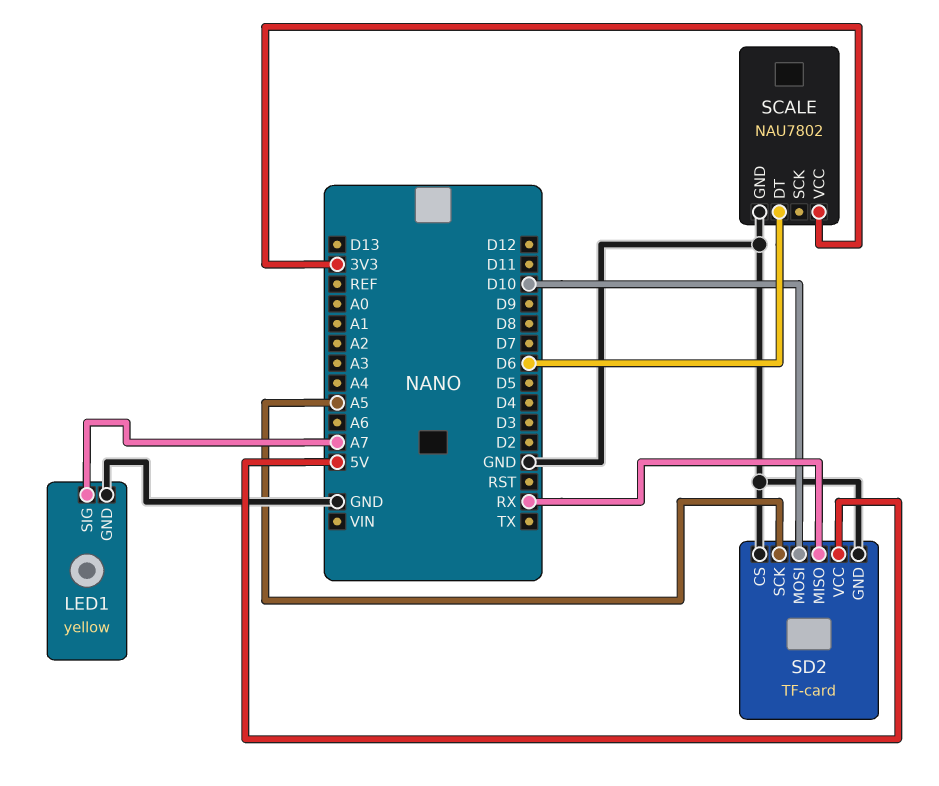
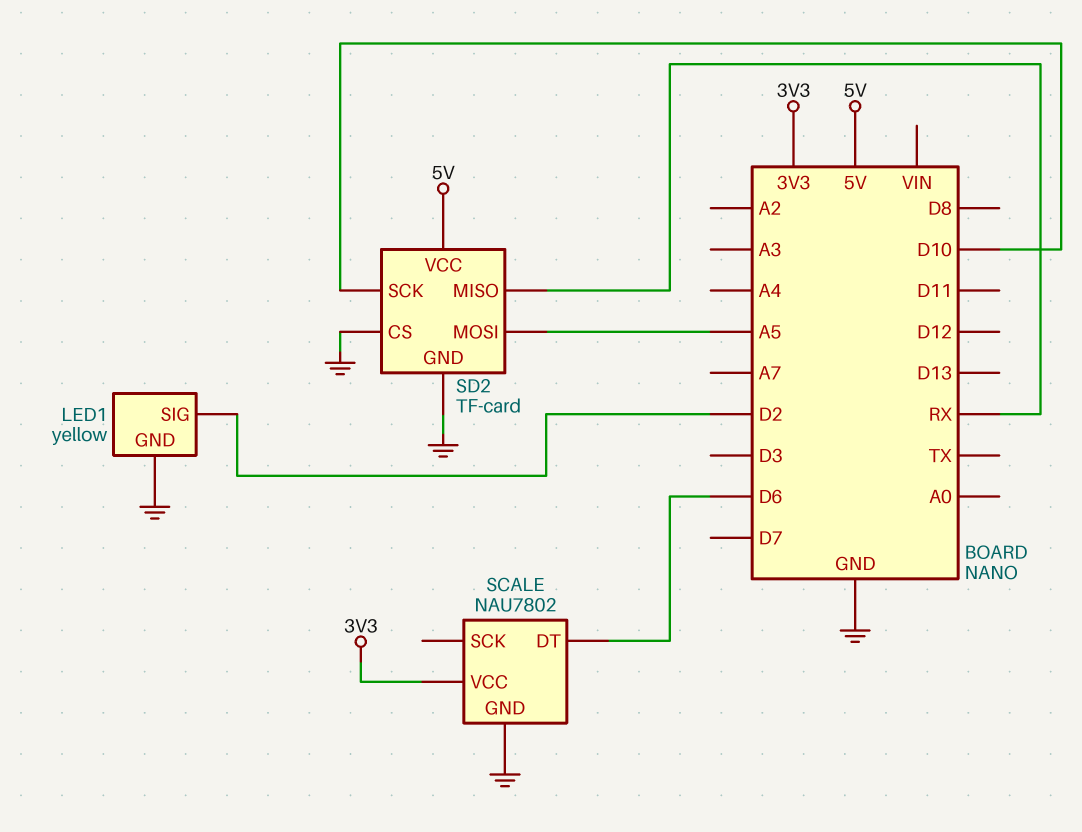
LED1 pin SIG: A7 -> D2
SD2 pin MOSI: D10 -> A5
SD2 pin SCK: A5 -> D10

